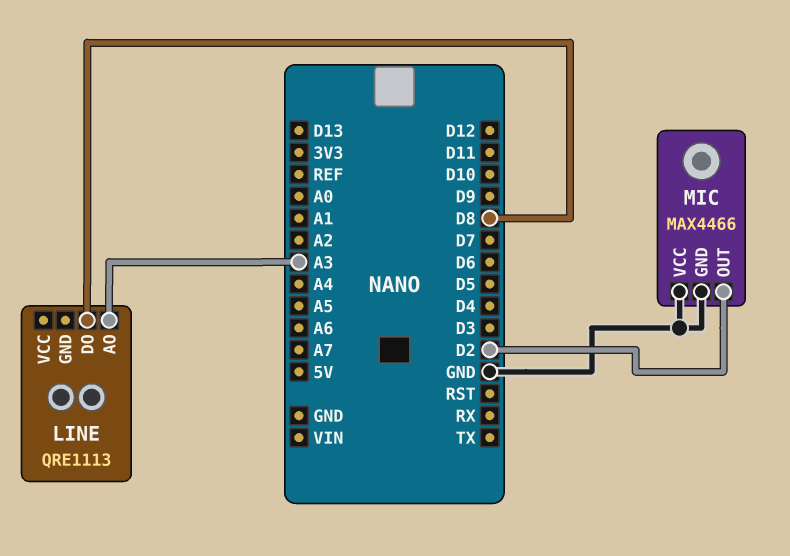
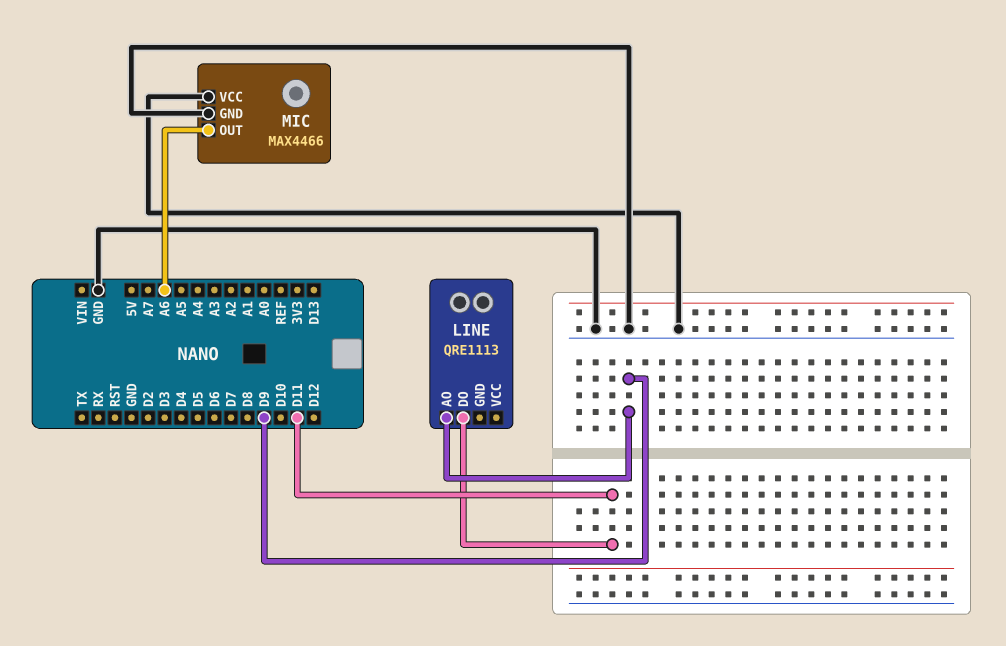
LINE pin AO: A3 -> D9
LINE pin DO: D8 -> D11
MIC pin OUT: D2 -> A6

